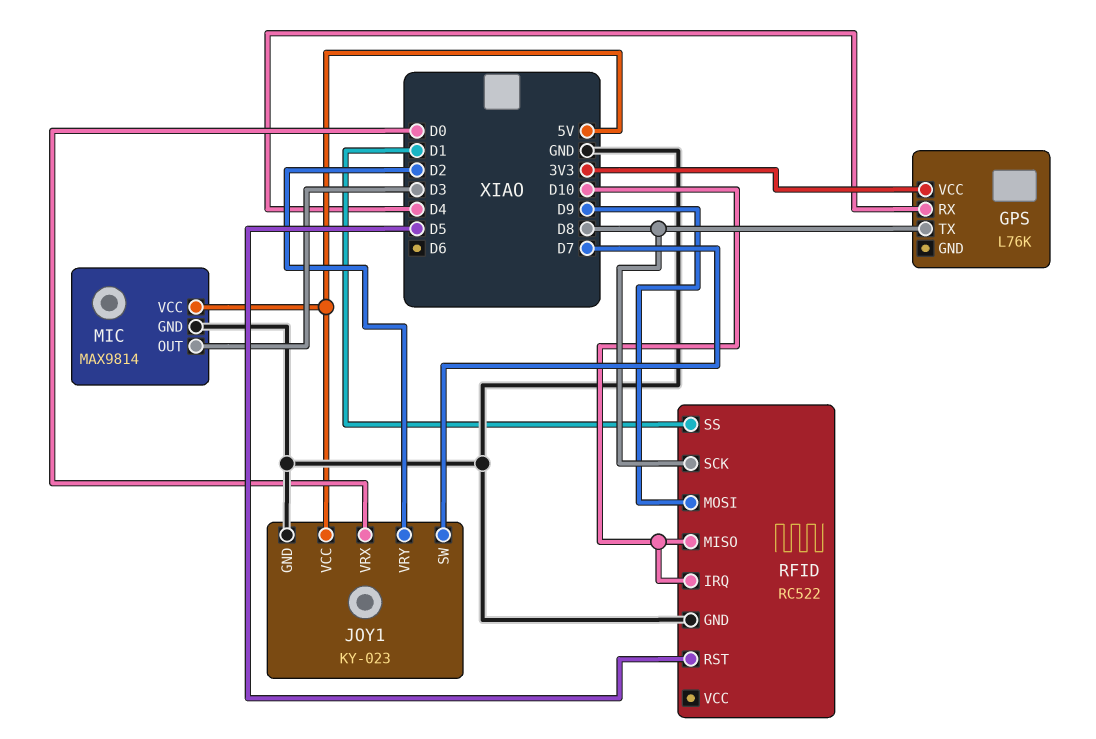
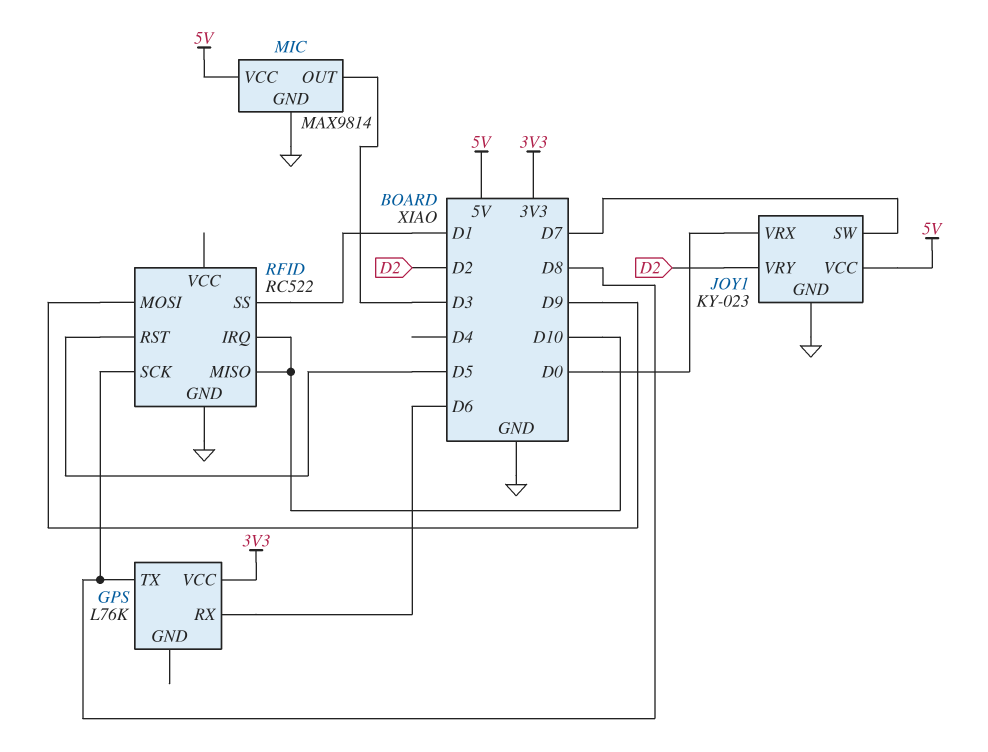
GPS pin RX: D4 -> D6

